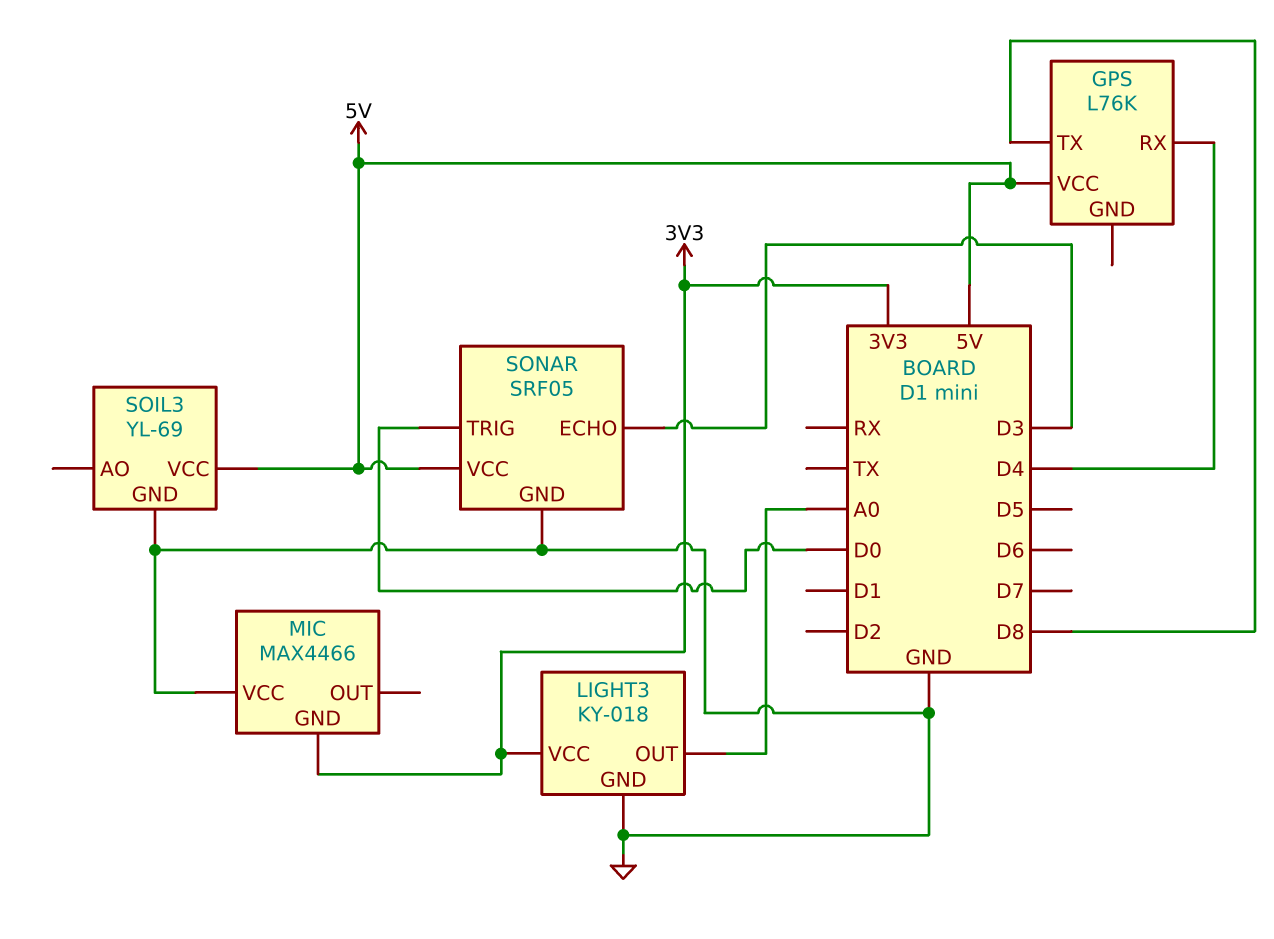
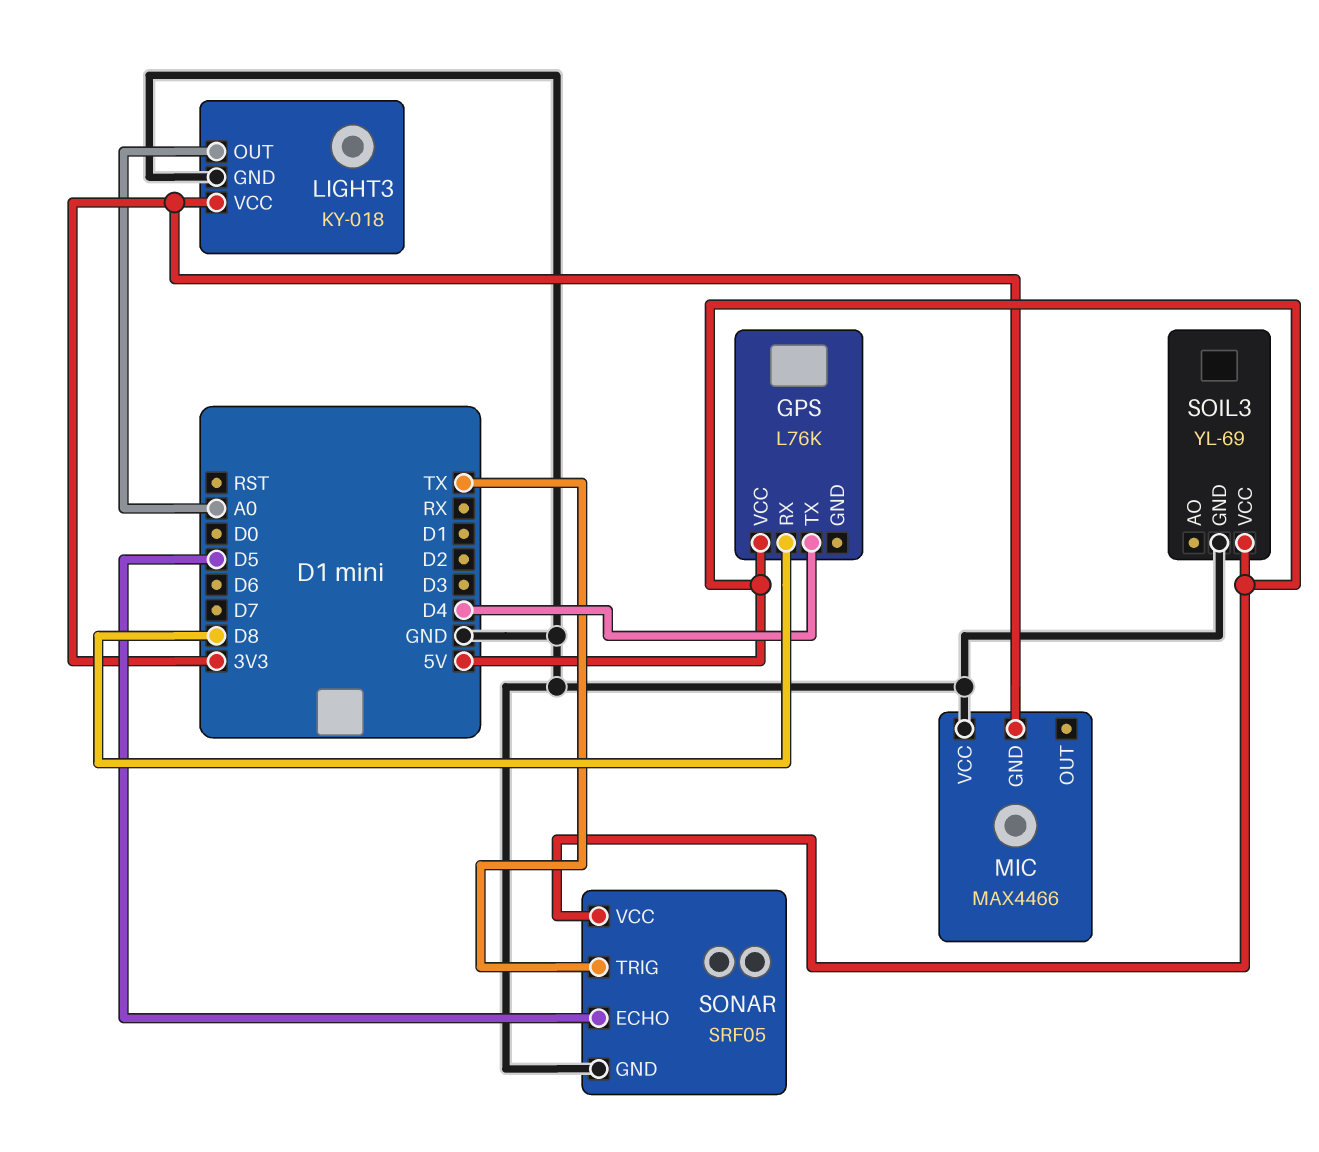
GPS pin RX: D4 -> D8
GPS pin TX: D8 -> D4
SONAR pin ECHO: D3 -> D5
SONAR pin TRIG: D0 -> TX

